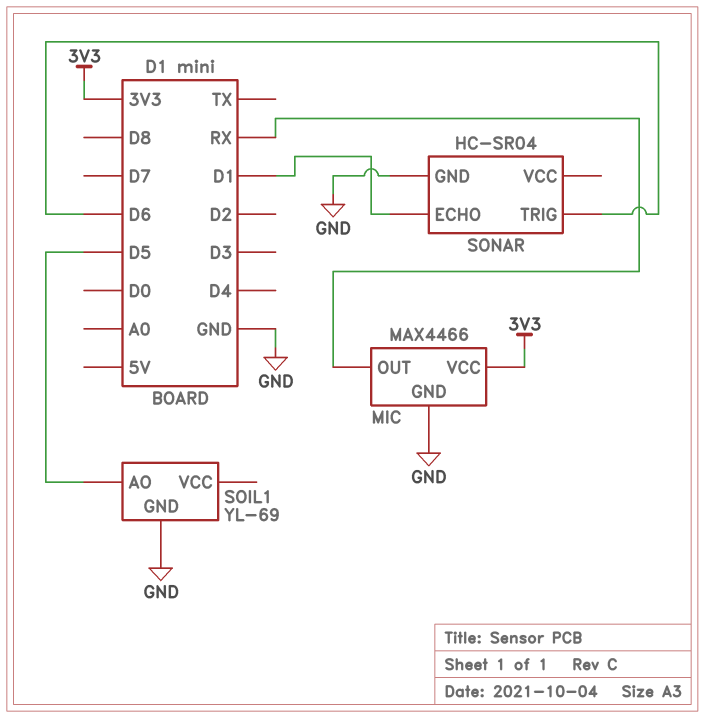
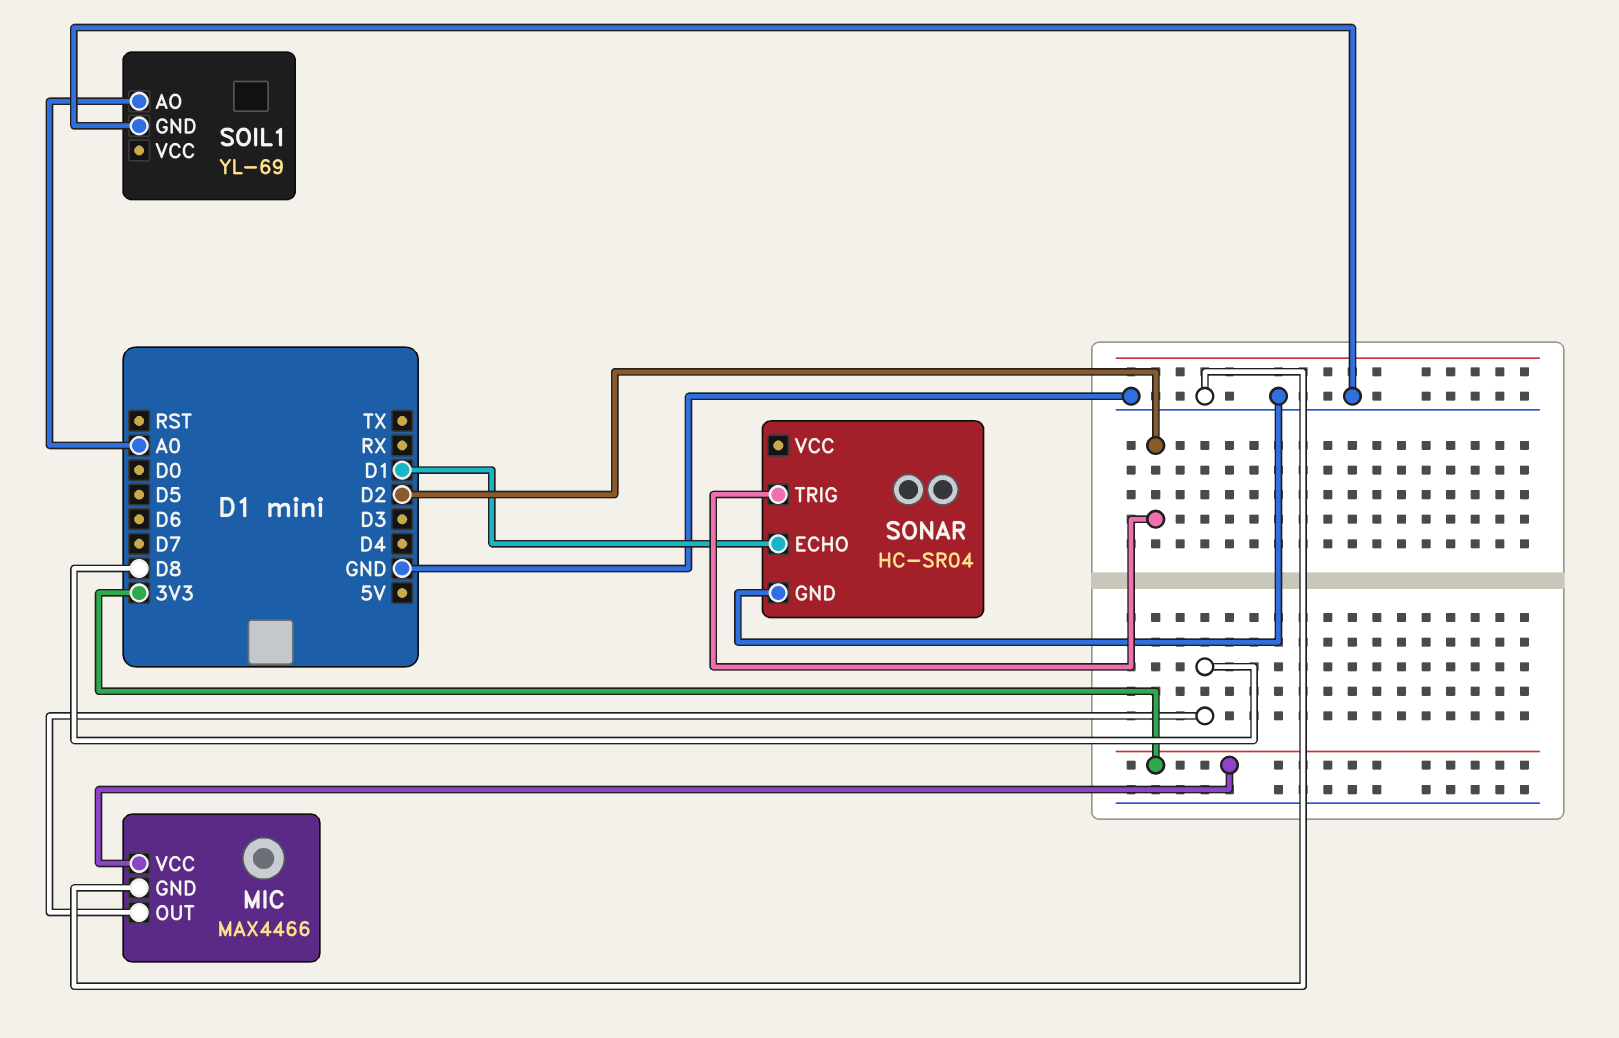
MIC pin OUT: RX -> D8
SOIL1 pin AO: D5 -> A0
SONAR pin TRIG: D6 -> D2

